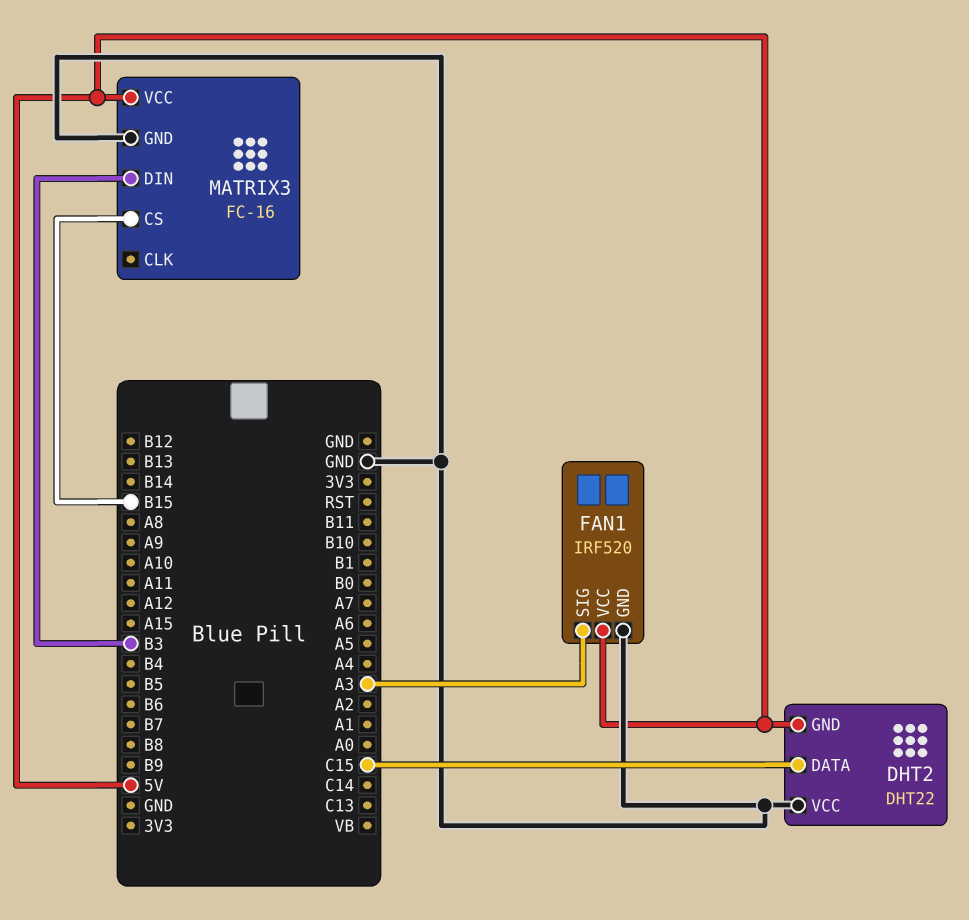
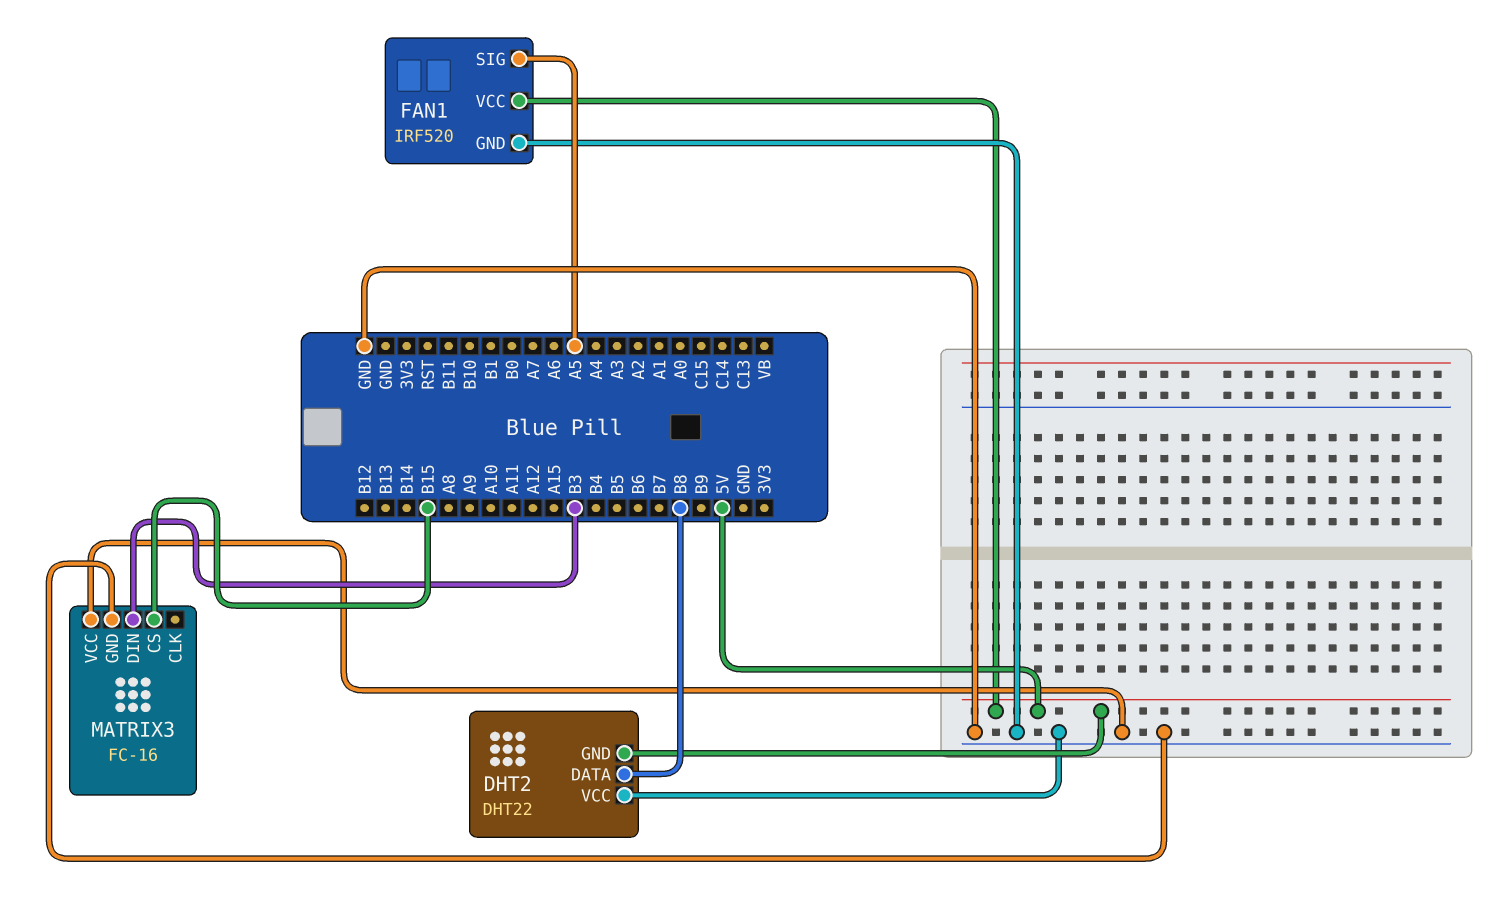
DHT2 pin DATA: C15 -> B8
FAN1 pin SIG: A3 -> A5
MATRIX3 pin VCC: 5V -> GND

